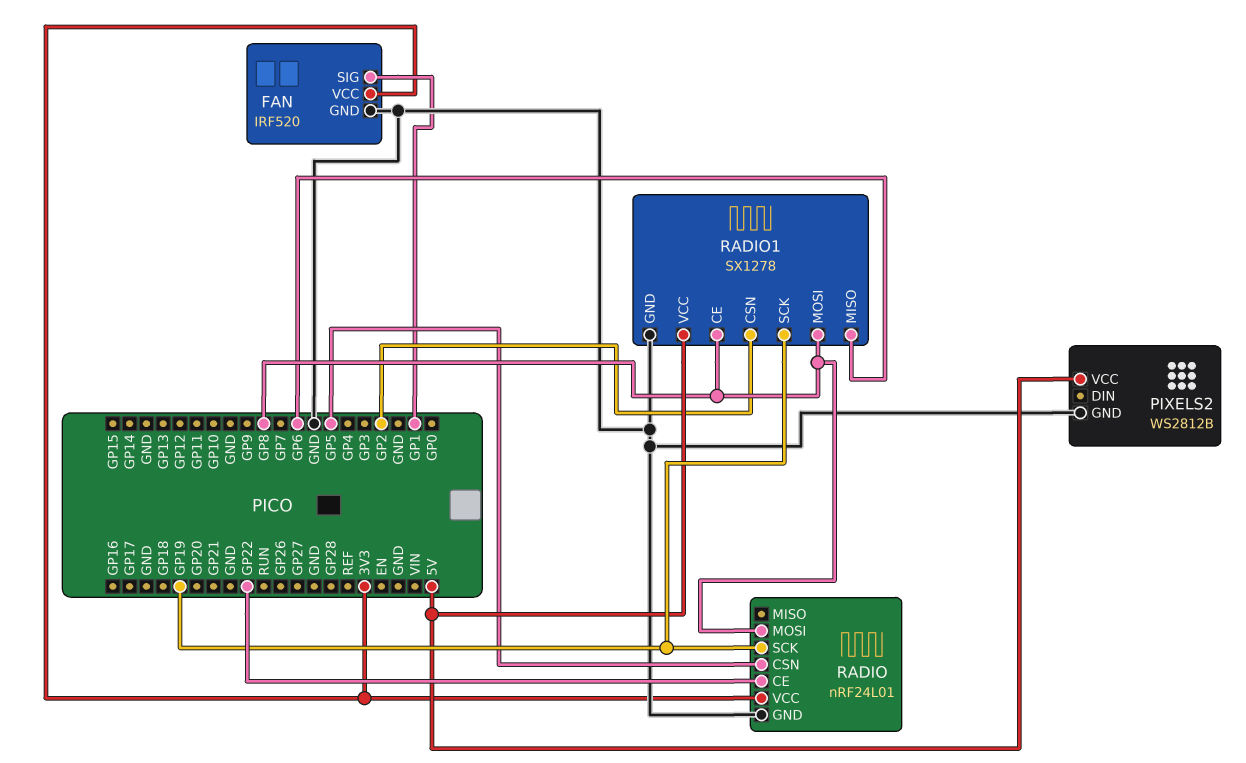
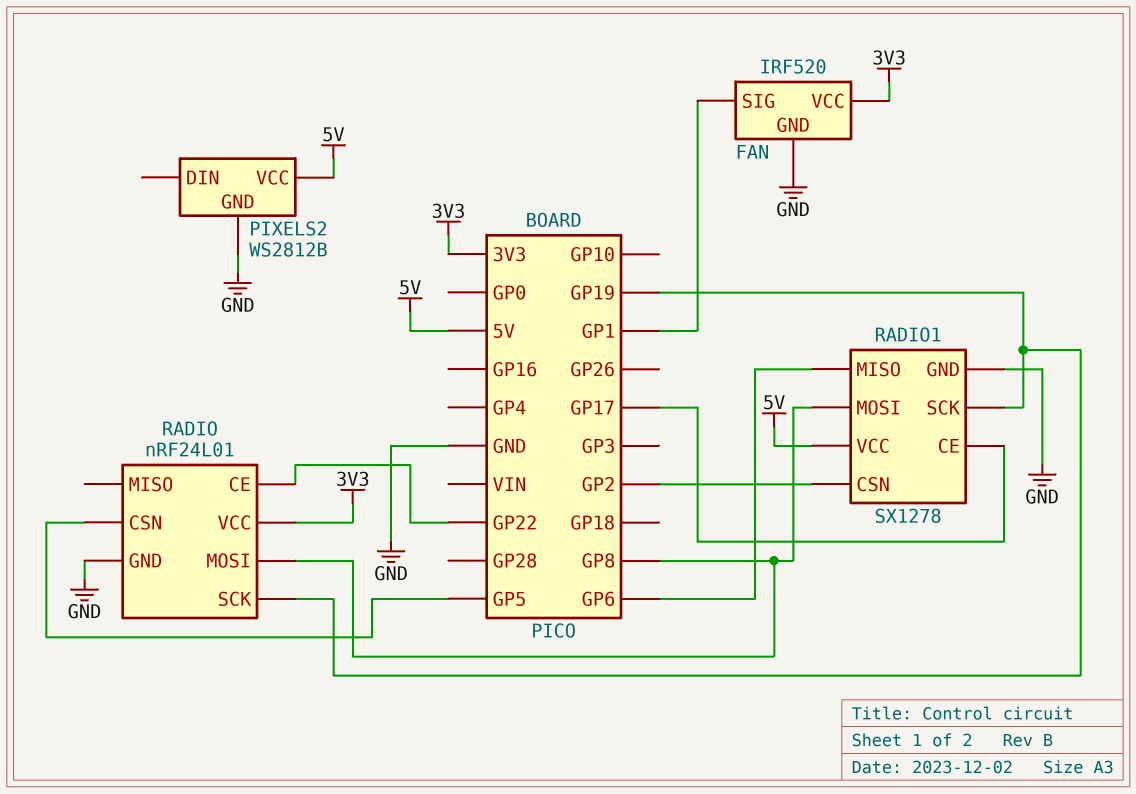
RADIO1 pin CE: GP8 -> GP17

